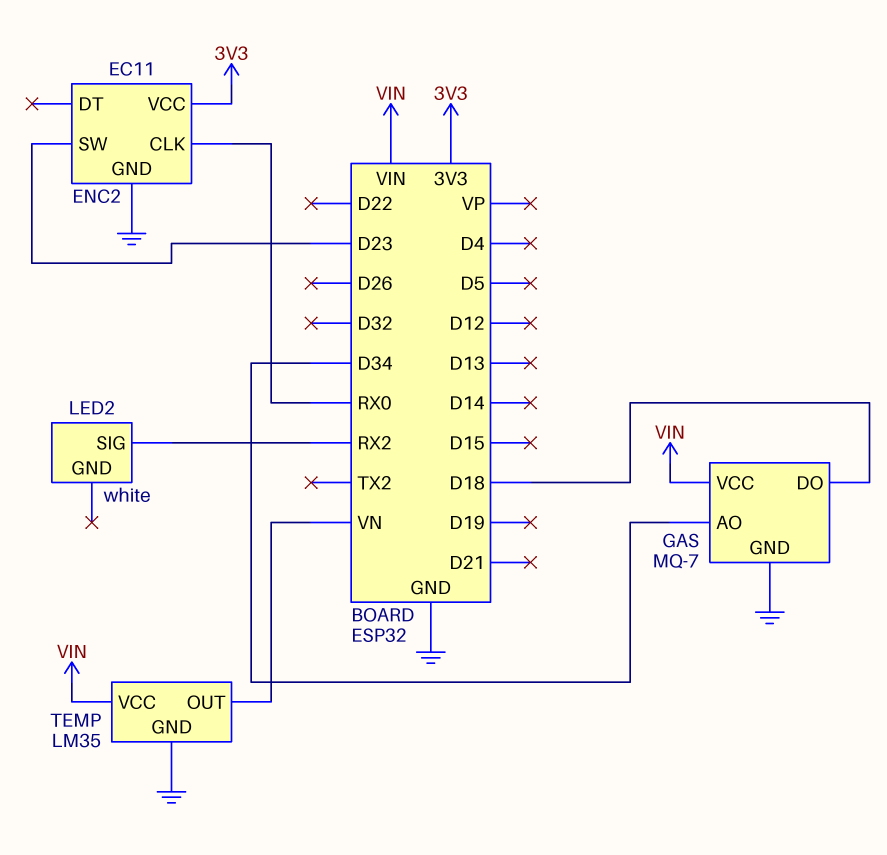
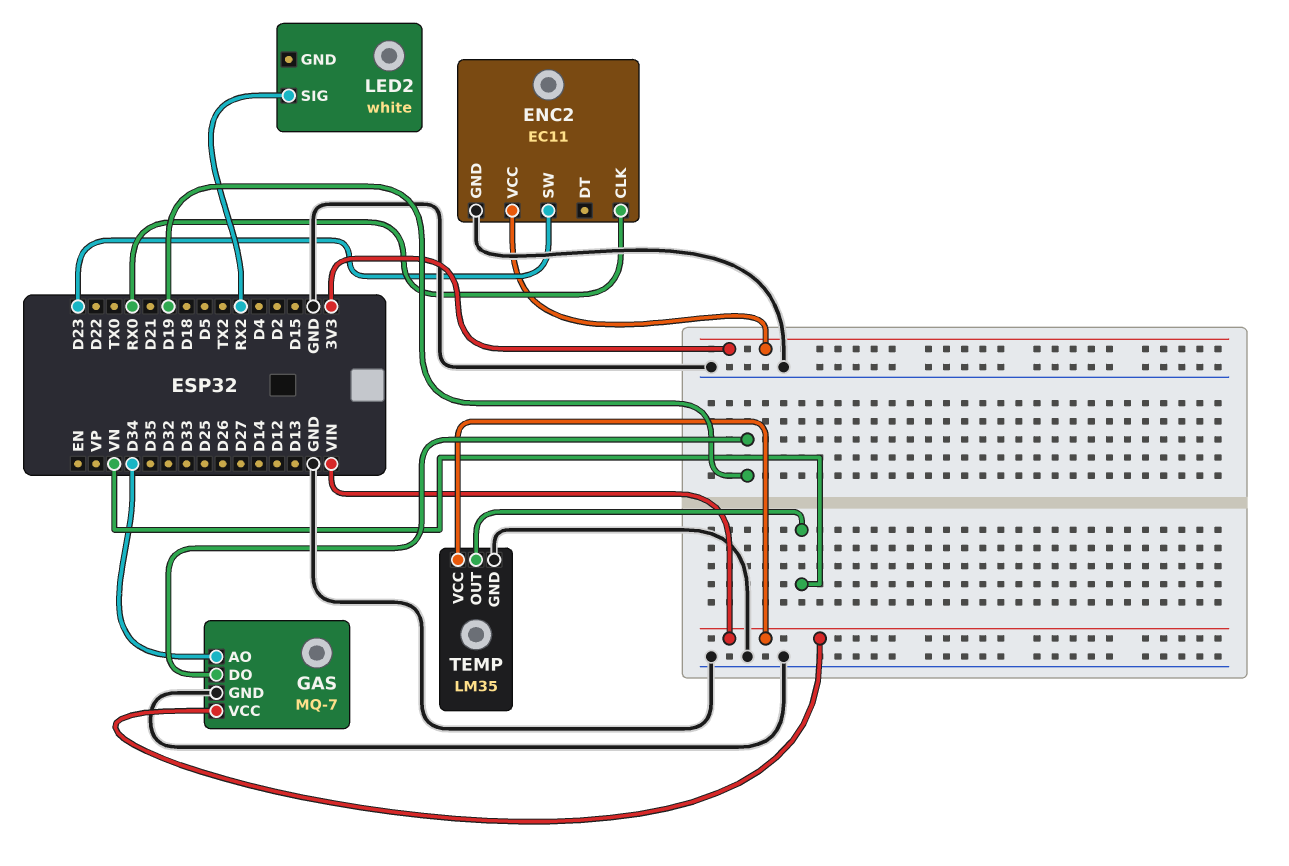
GAS pin DO: D18 -> D19

